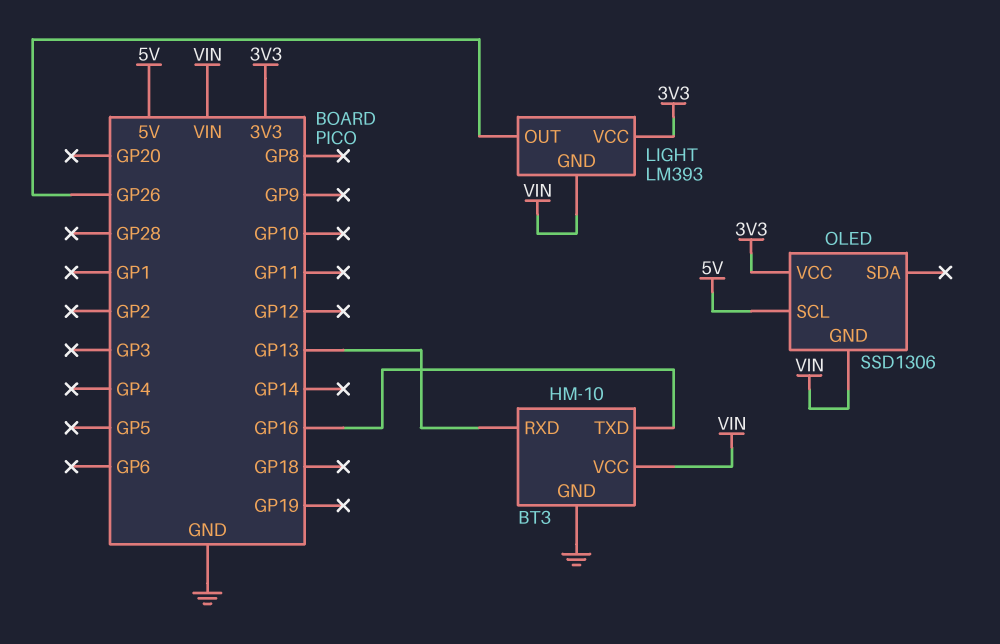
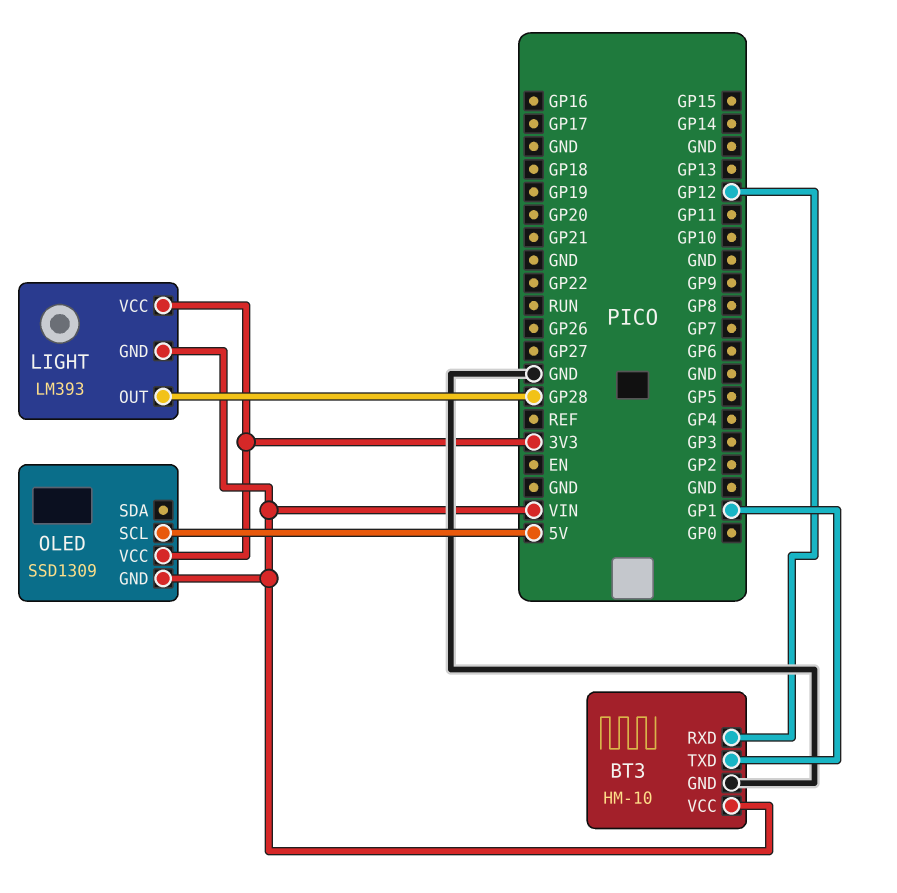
BT3 pin RXD: GP13 -> GP12
BT3 pin TXD: GP16 -> GP1
LIGHT pin OUT: GP26 -> GP28
OLED: SSD1306 -> SSD1309

